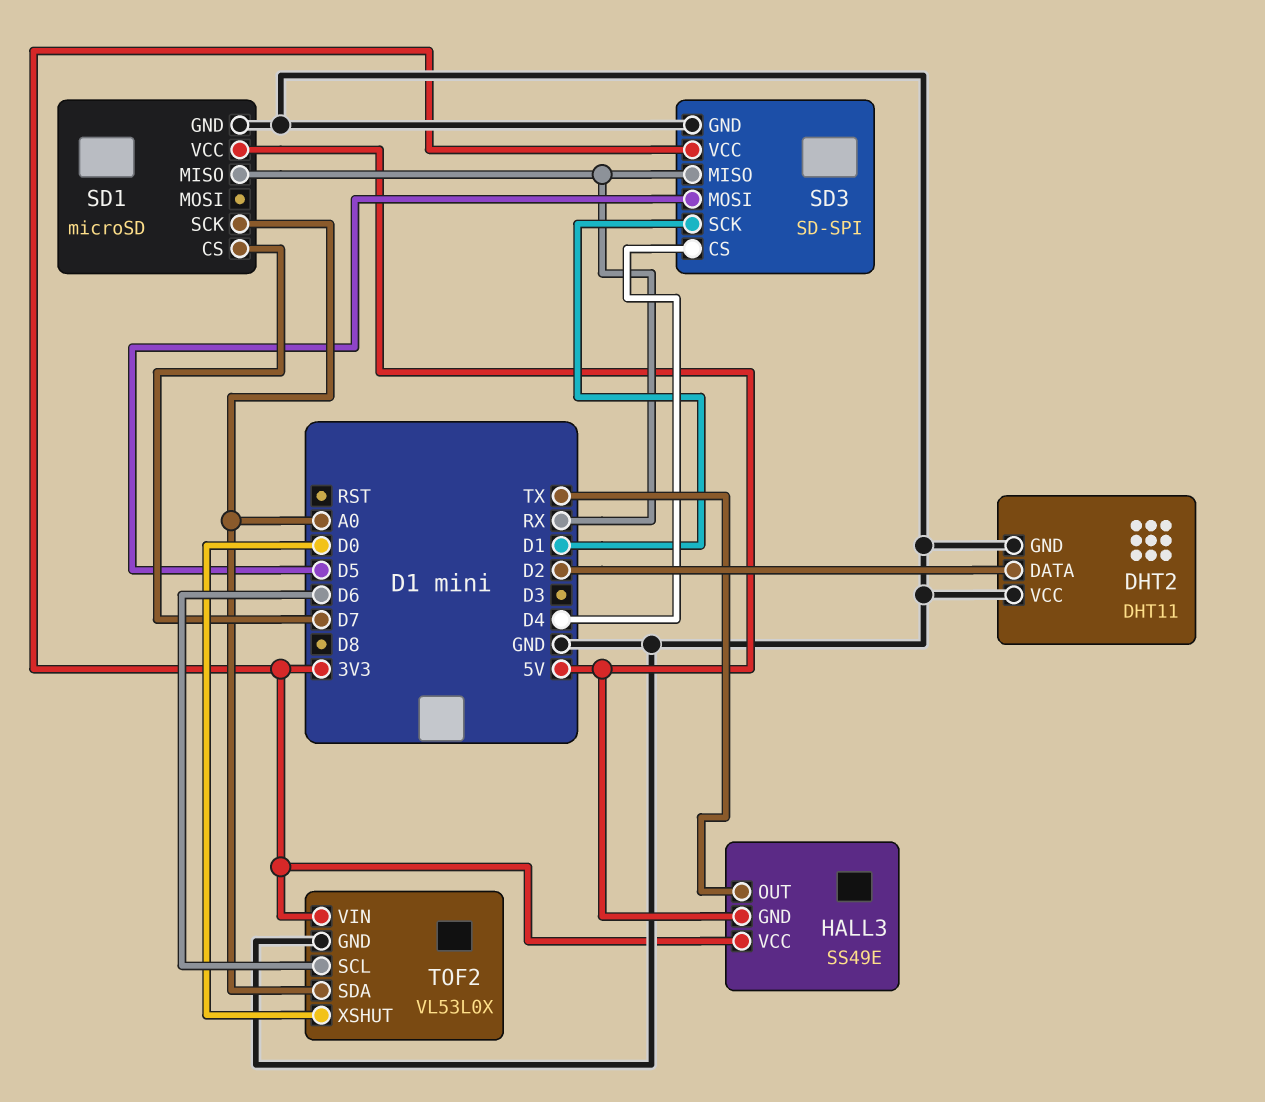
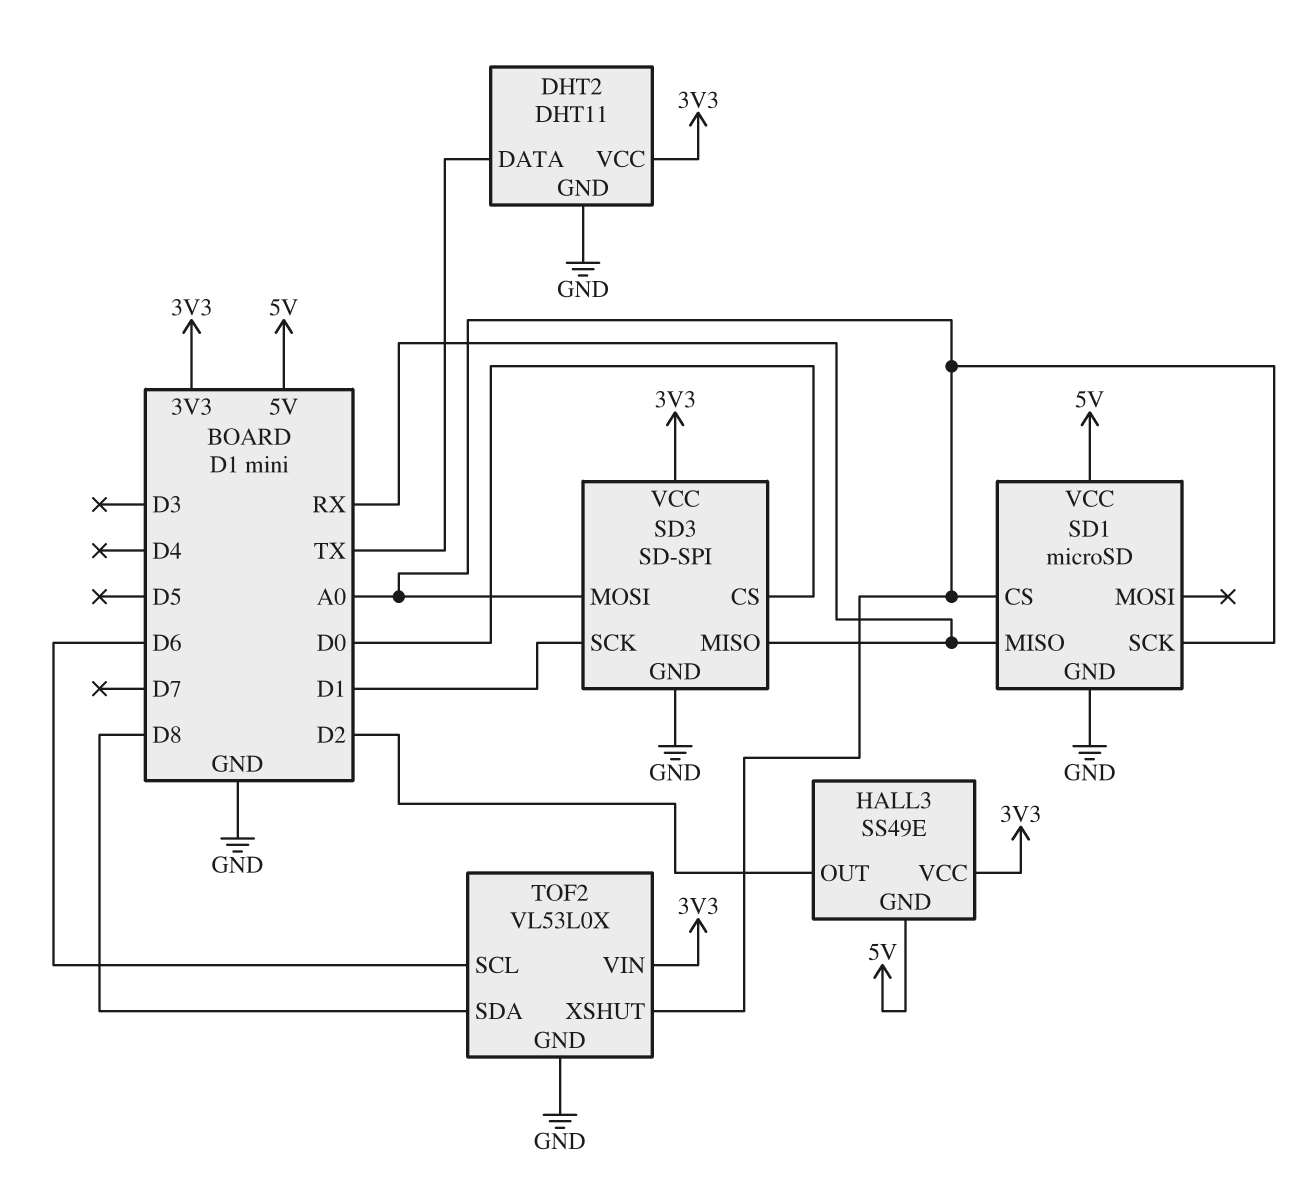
DHT2 pin DATA: D2 -> TX
DHT2 pin VCC: GND -> 3V3
HALL3 pin OUT: TX -> D2
SD1 pin CS: D7 -> A0
SD3 pin CS: D4 -> D0
SD3 pin MOSI: D5 -> A0
TOF2 pin SDA: A0 -> D8
TOF2 pin XSHUT: D0 -> A0

